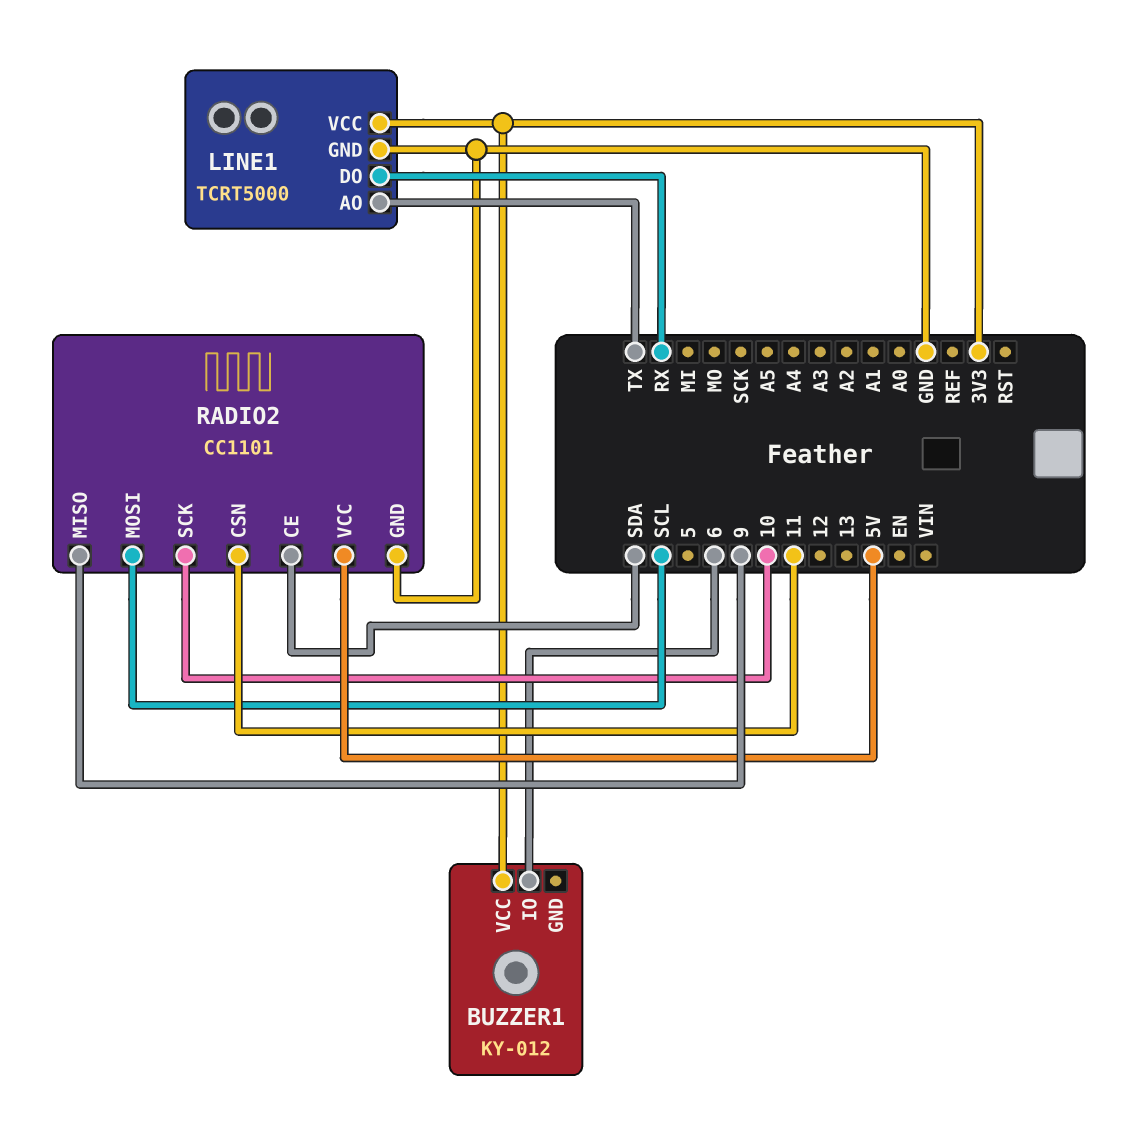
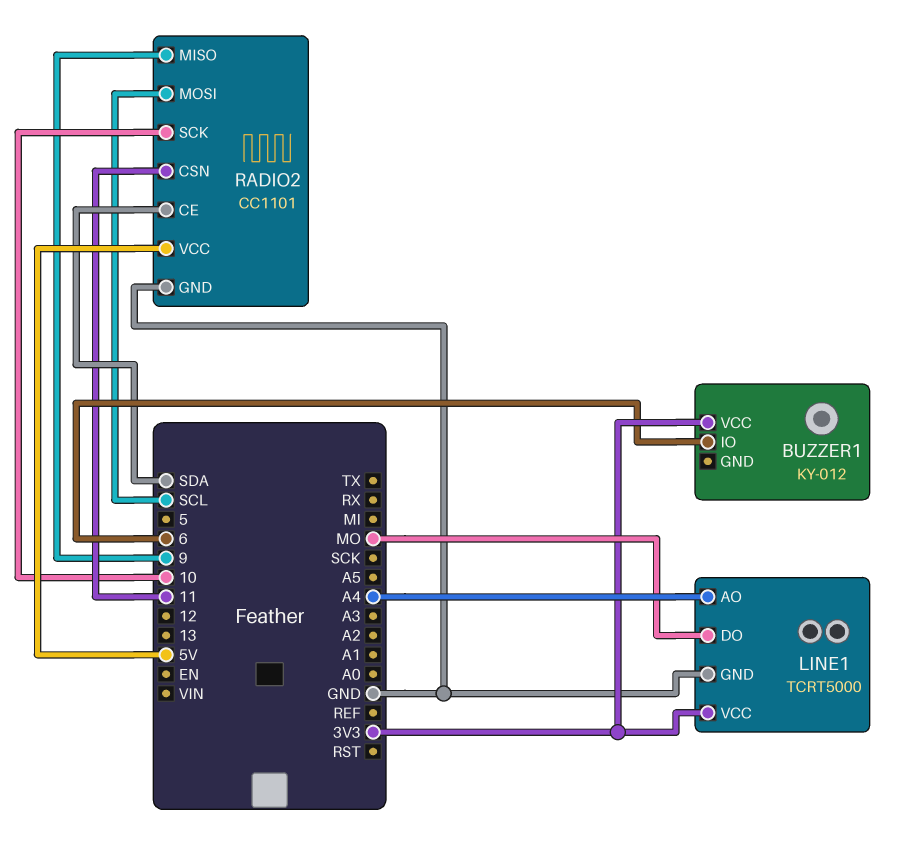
LINE1 pin AO: TX -> A4
LINE1 pin DO: RX -> MO

